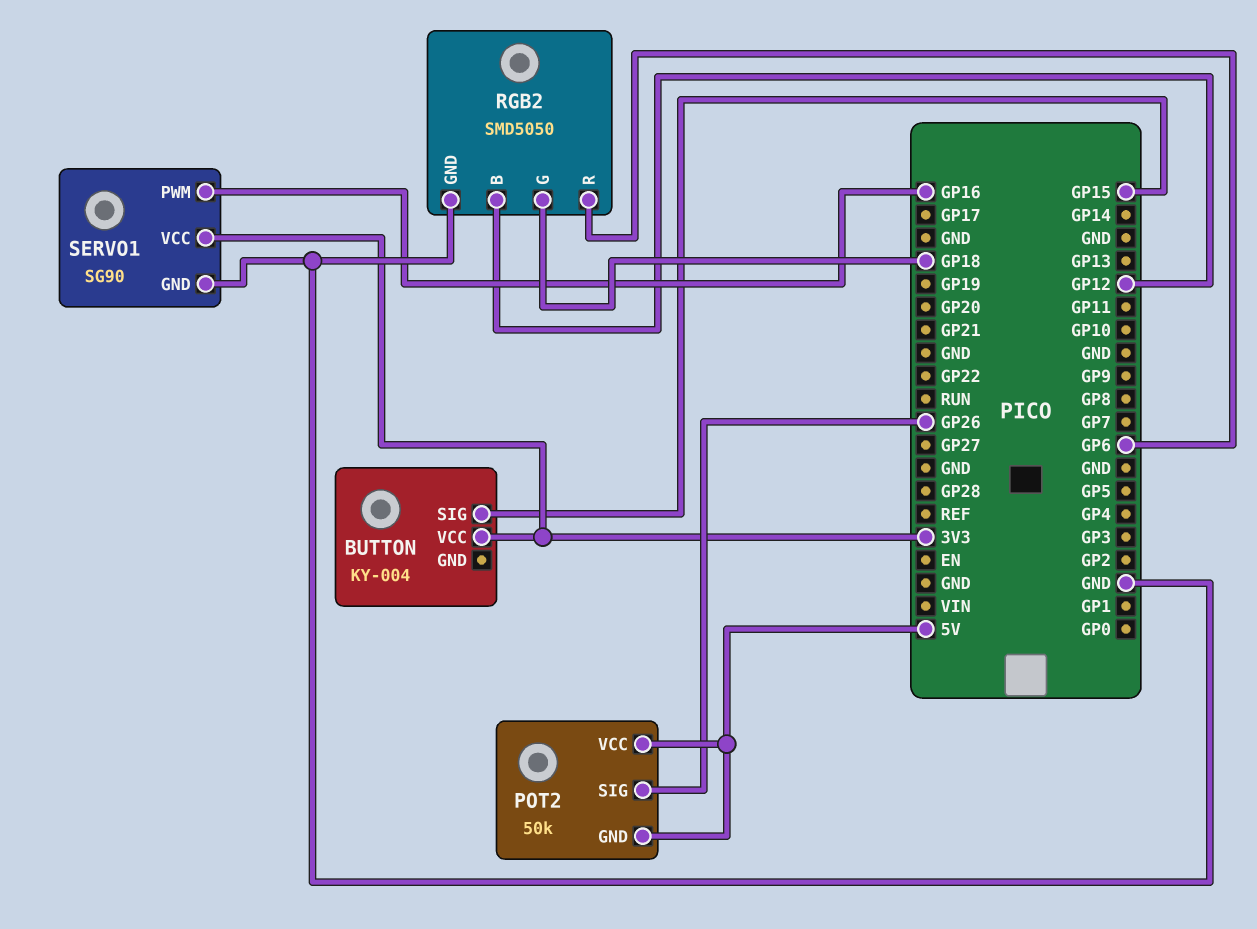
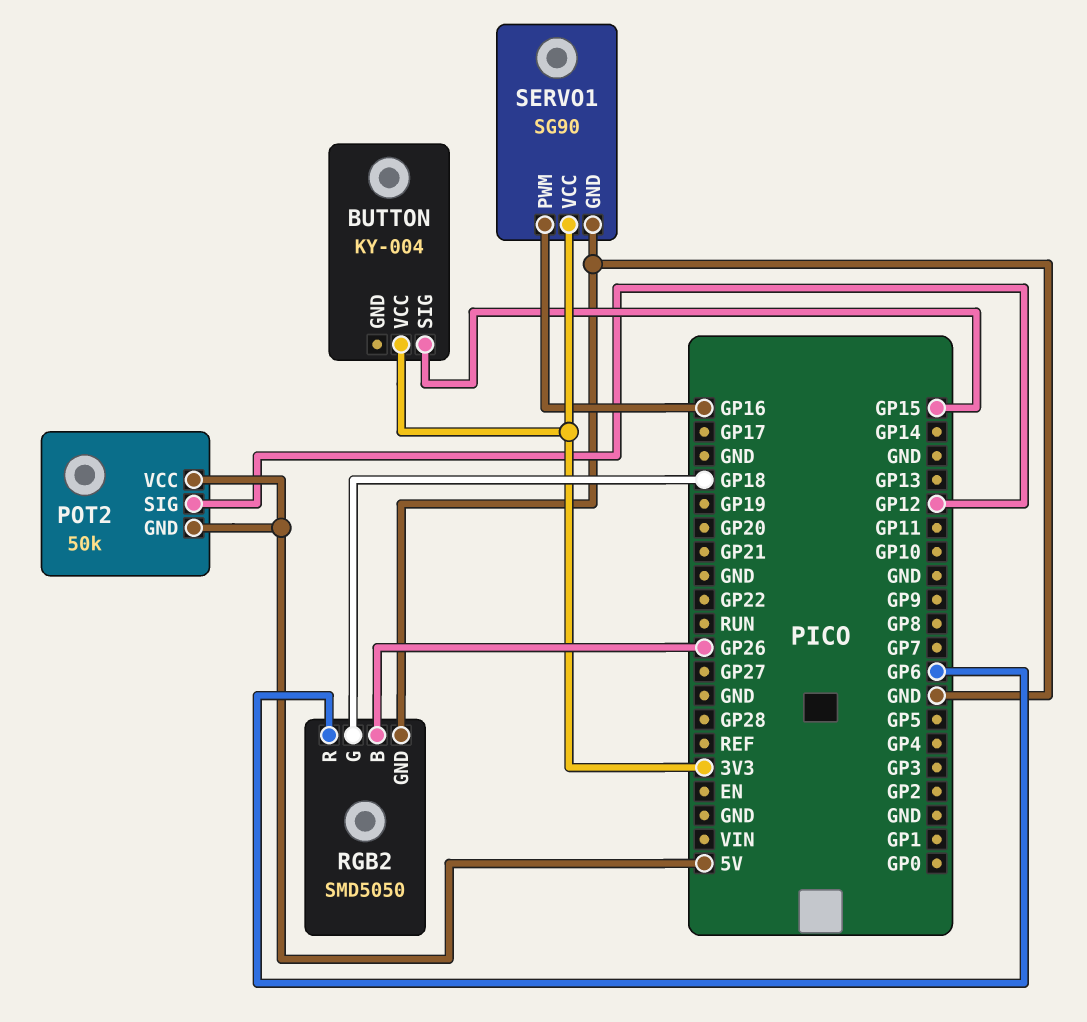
POT2 pin SIG: GP26 -> GP12
RGB2 pin B: GP12 -> GP26

